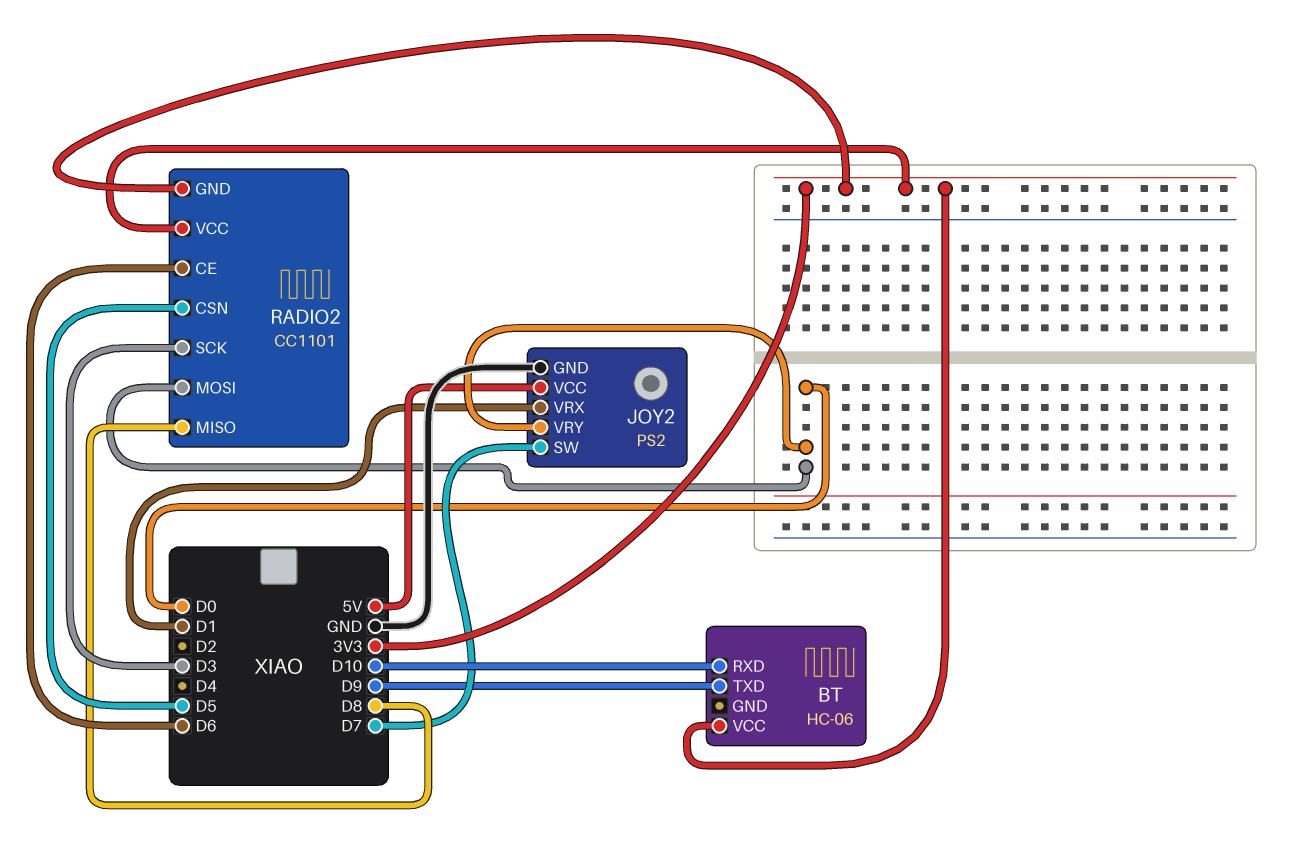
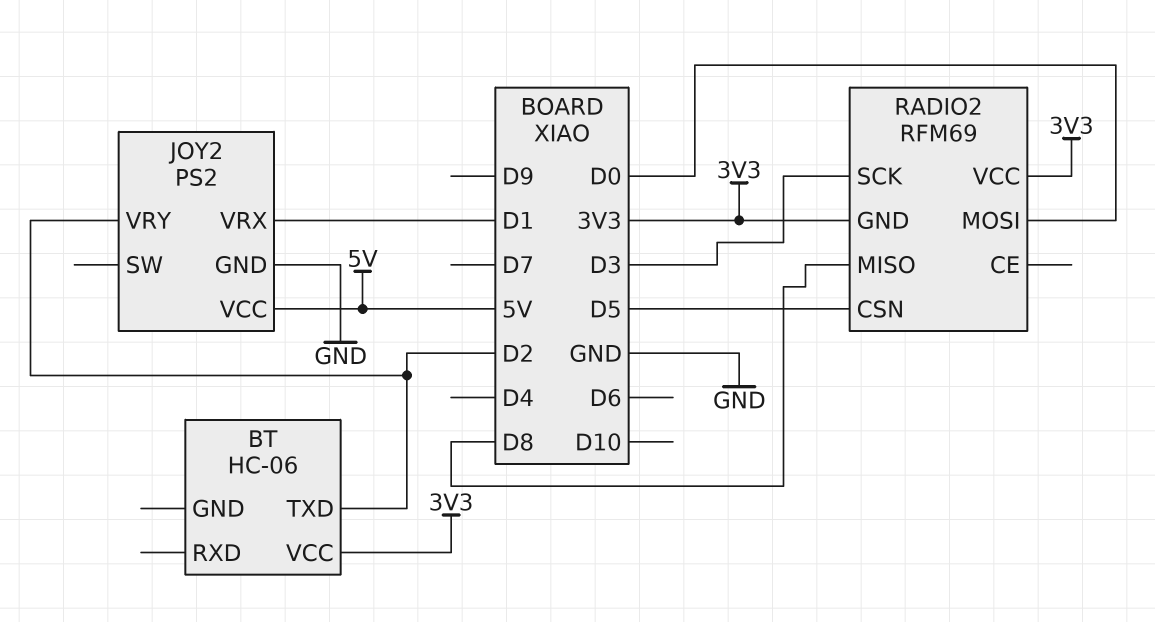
BT pin RXD: D10 -> none
BT pin TXD: D9 -> D2
JOY2 pin SW: D7 -> none
JOY2 pin VRY: D0 -> D2
RADIO2: CC1101 -> RFM69
RADIO2 pin CE: D6 -> none

